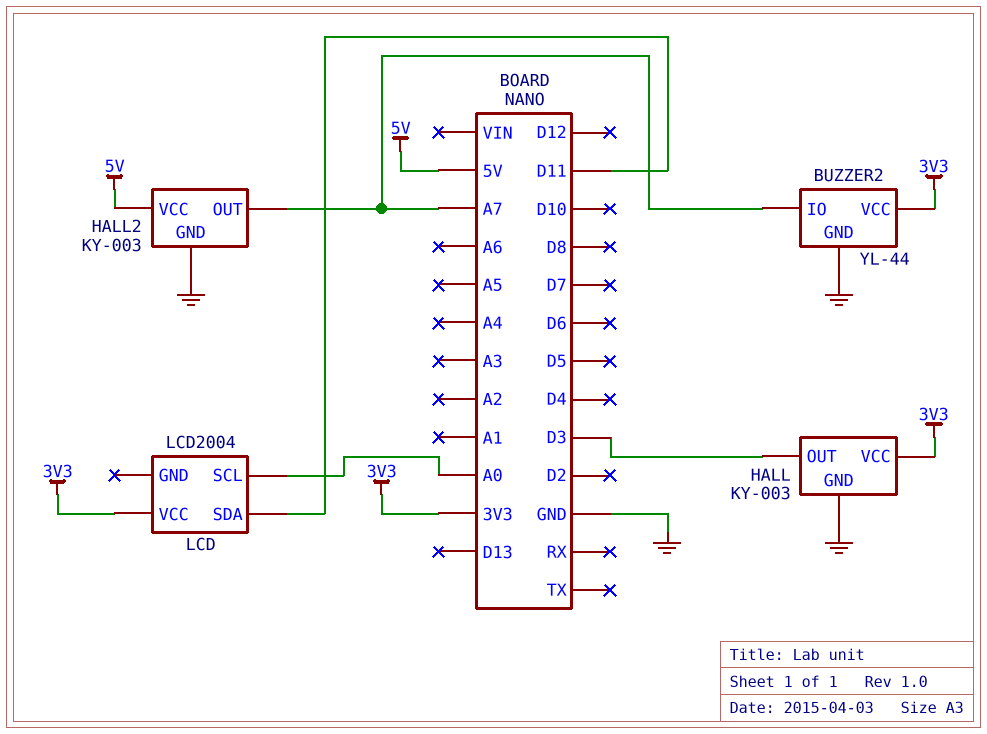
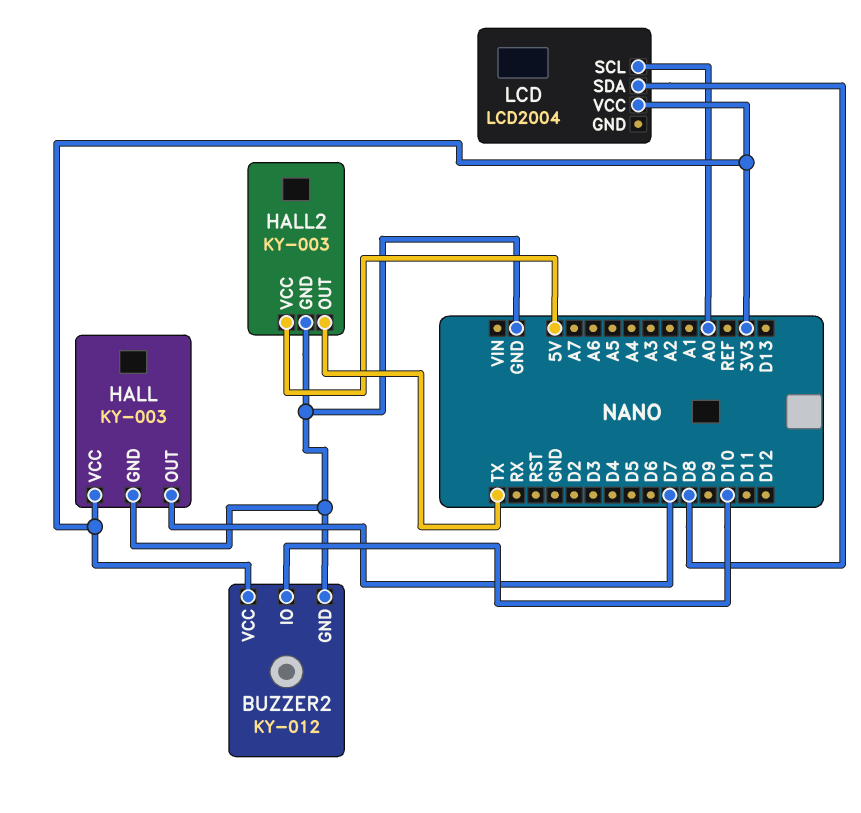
BUZZER2: YL-44 -> KY-012
BUZZER2 pin IO: A7 -> D10
HALL pin OUT: D3 -> D7
HALL2 pin OUT: A7 -> TX
LCD pin SDA: D11 -> D8

